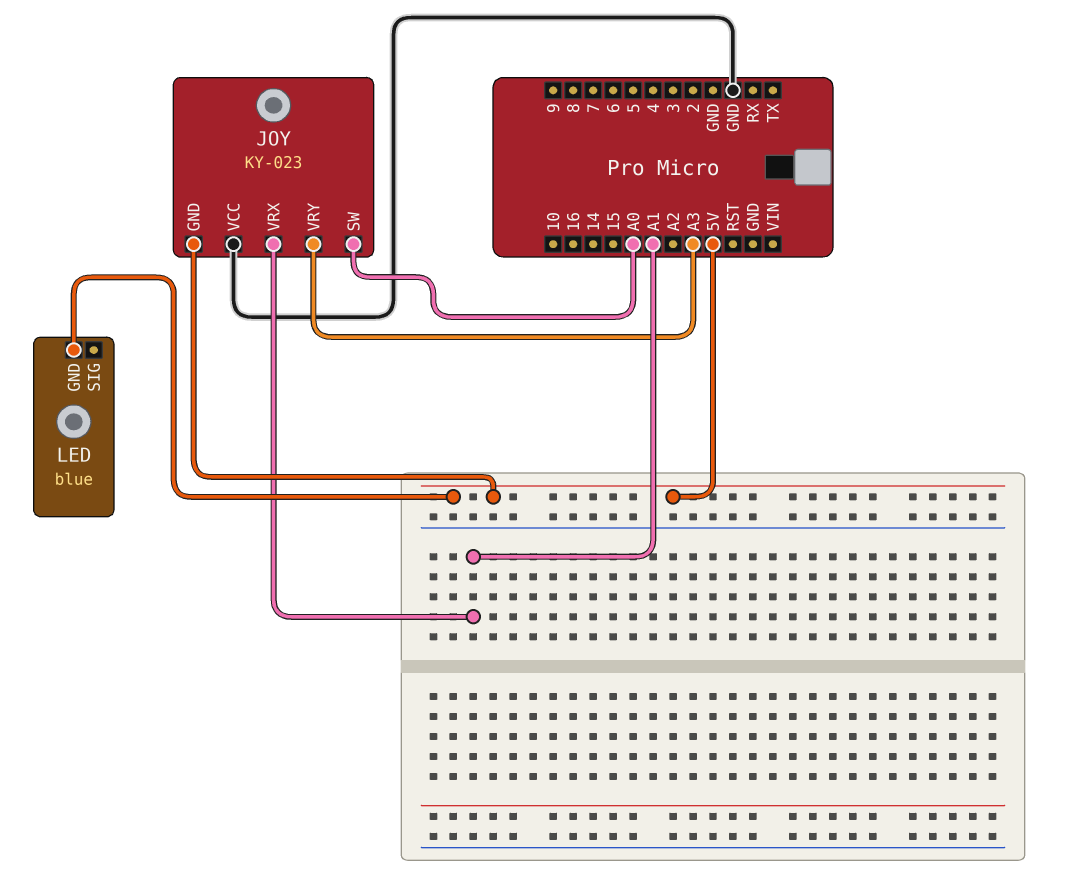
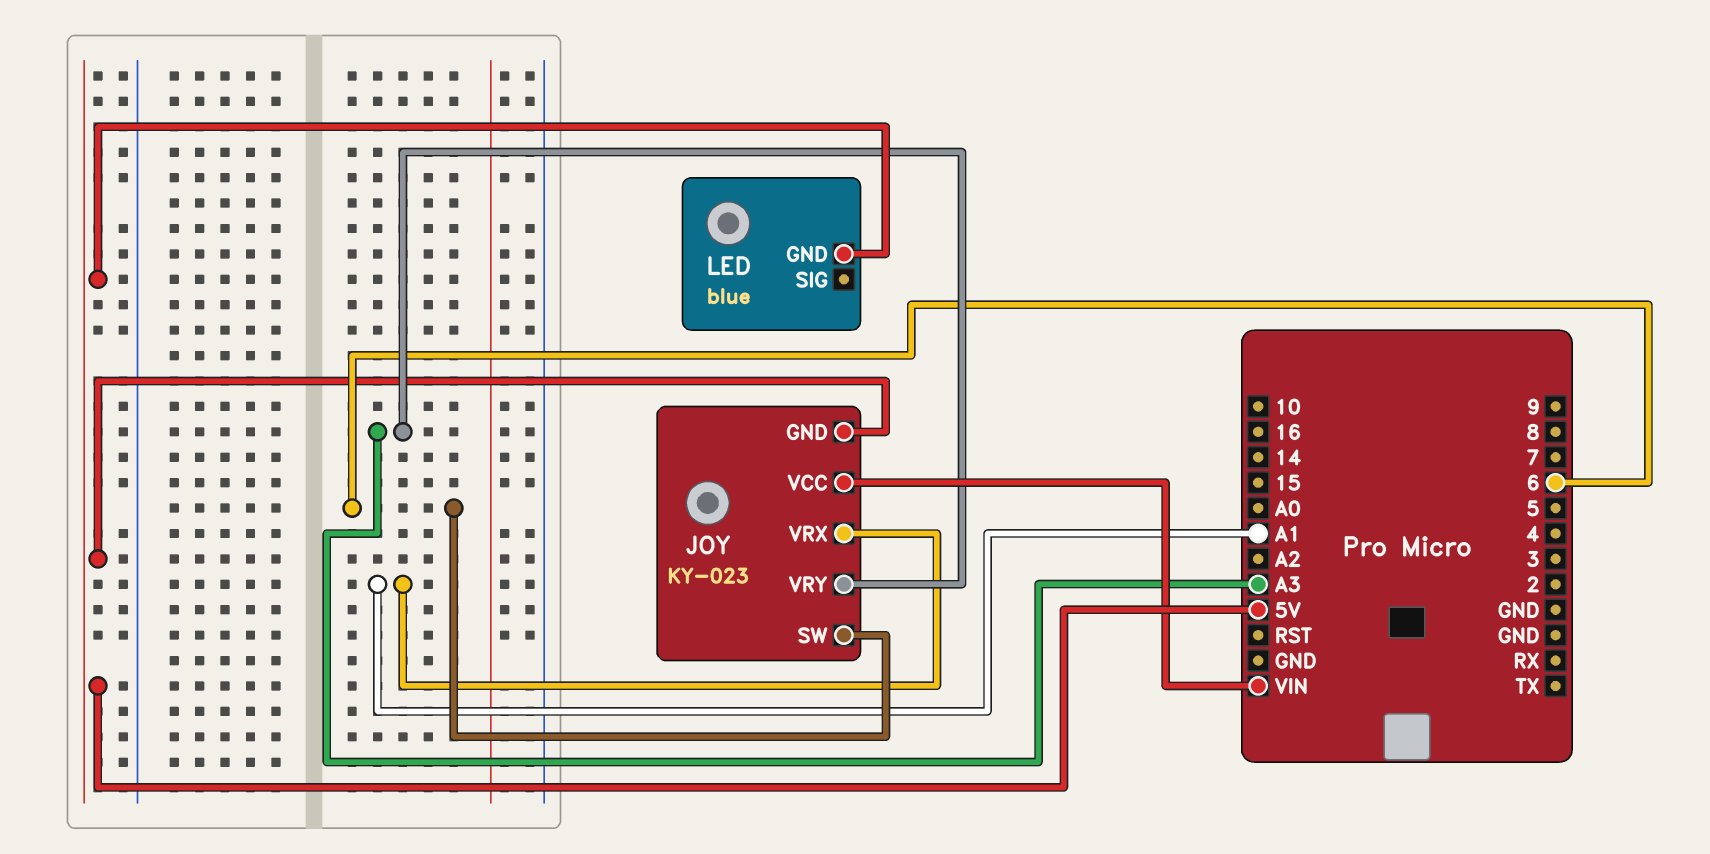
JOY pin SW: A0 -> 6
JOY pin VCC: GND -> VIN

